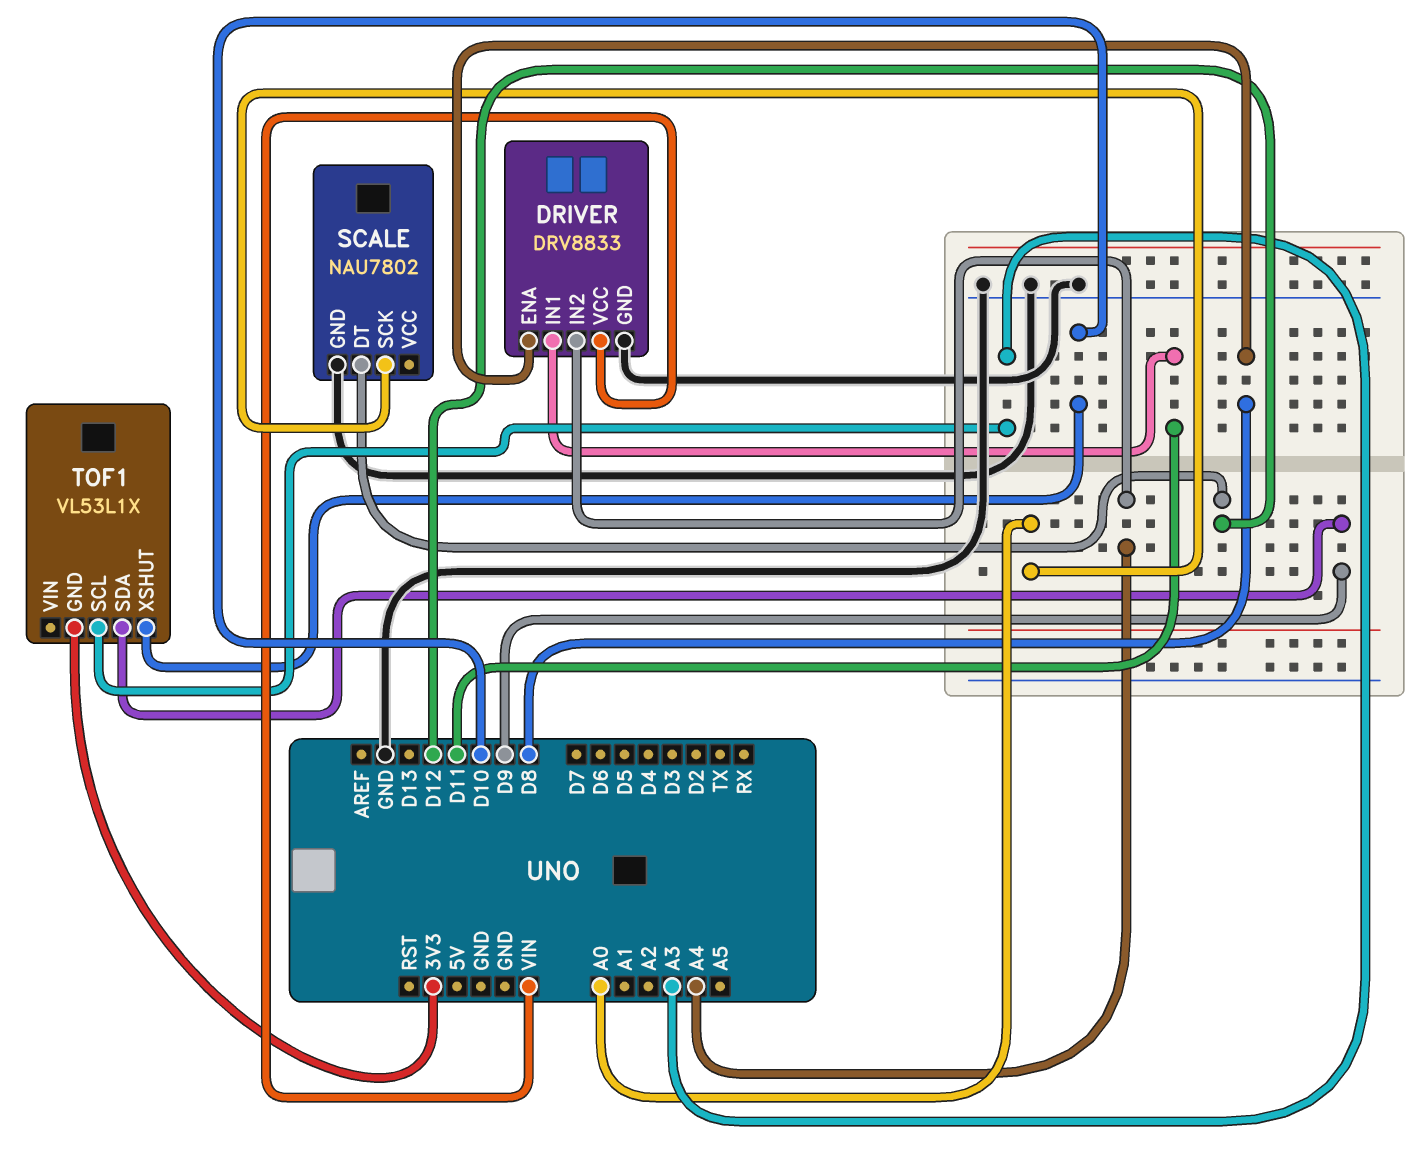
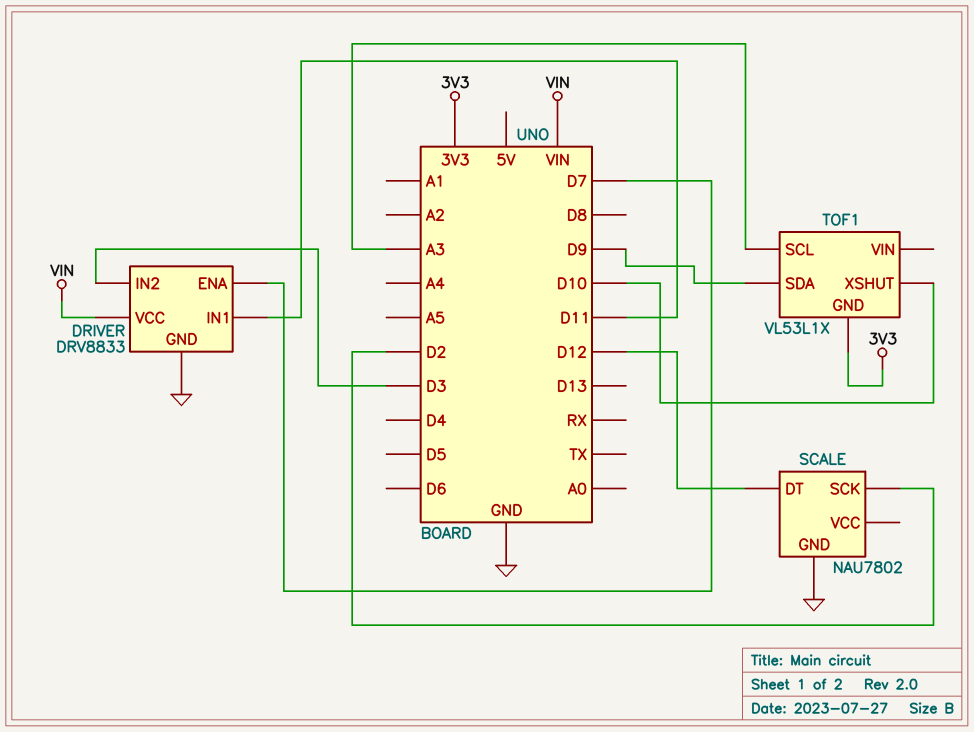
DRIVER pin ENA: D8 -> D7
DRIVER pin IN2: A4 -> D3
SCALE pin SCK: A0 -> D2

